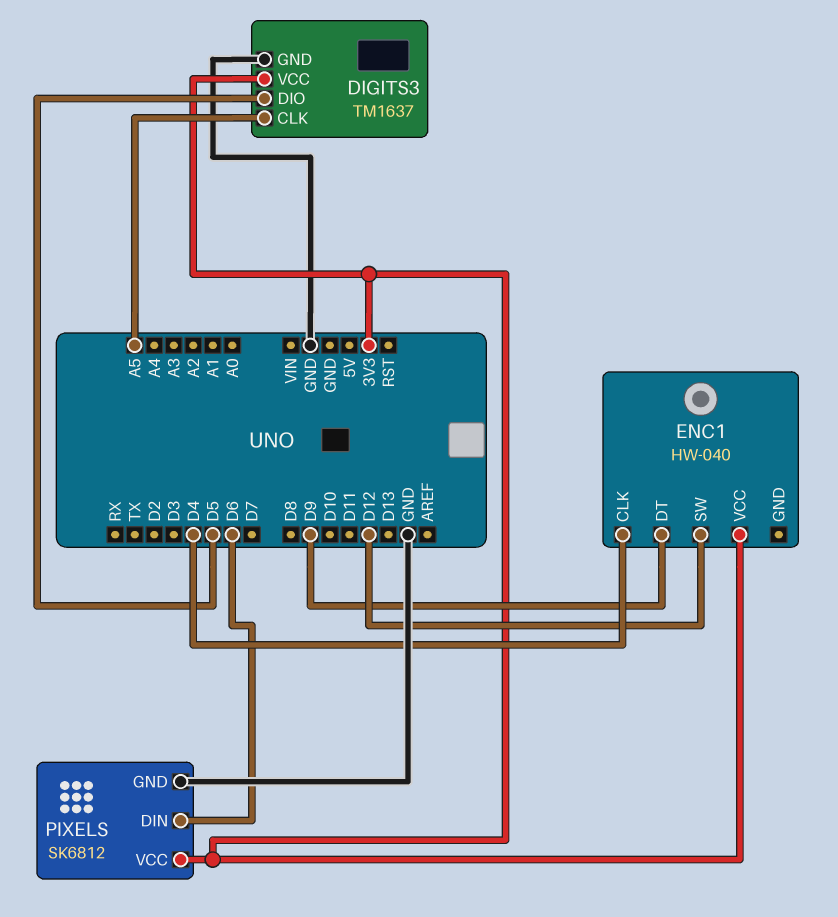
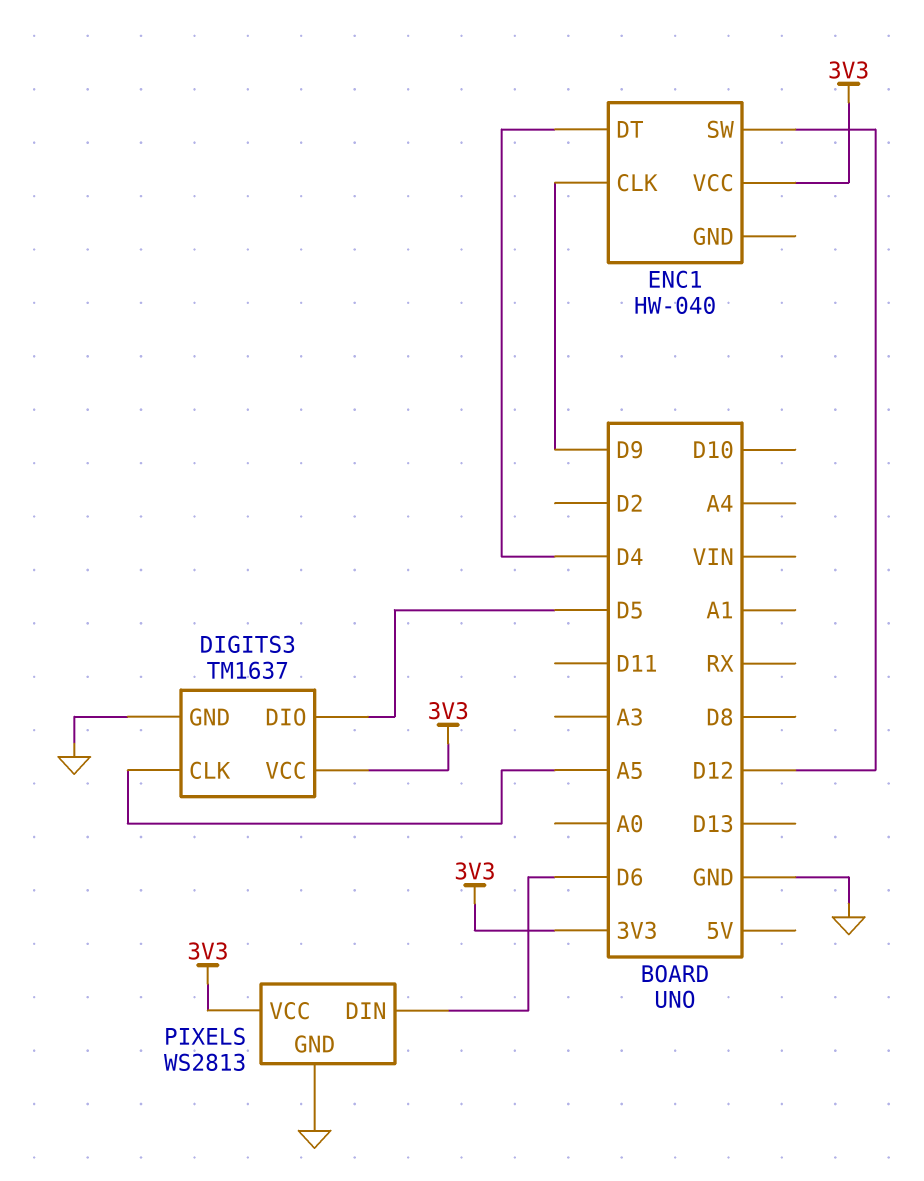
ENC1 pin CLK: D4 -> D9
ENC1 pin DT: D9 -> D4
PIXELS: SK6812 -> WS2813

